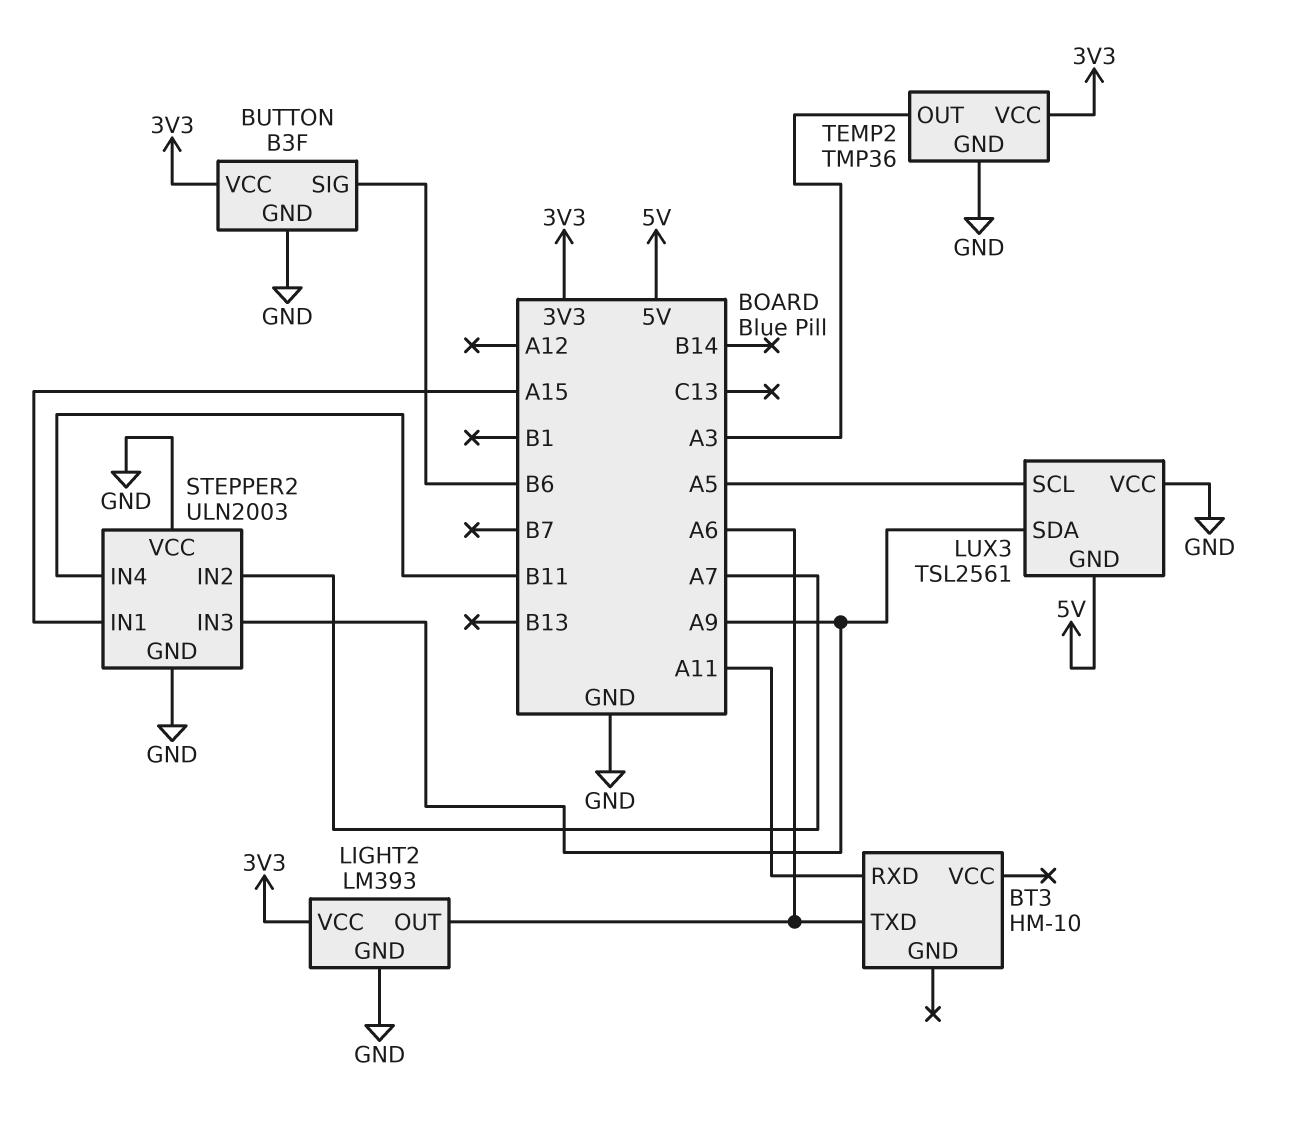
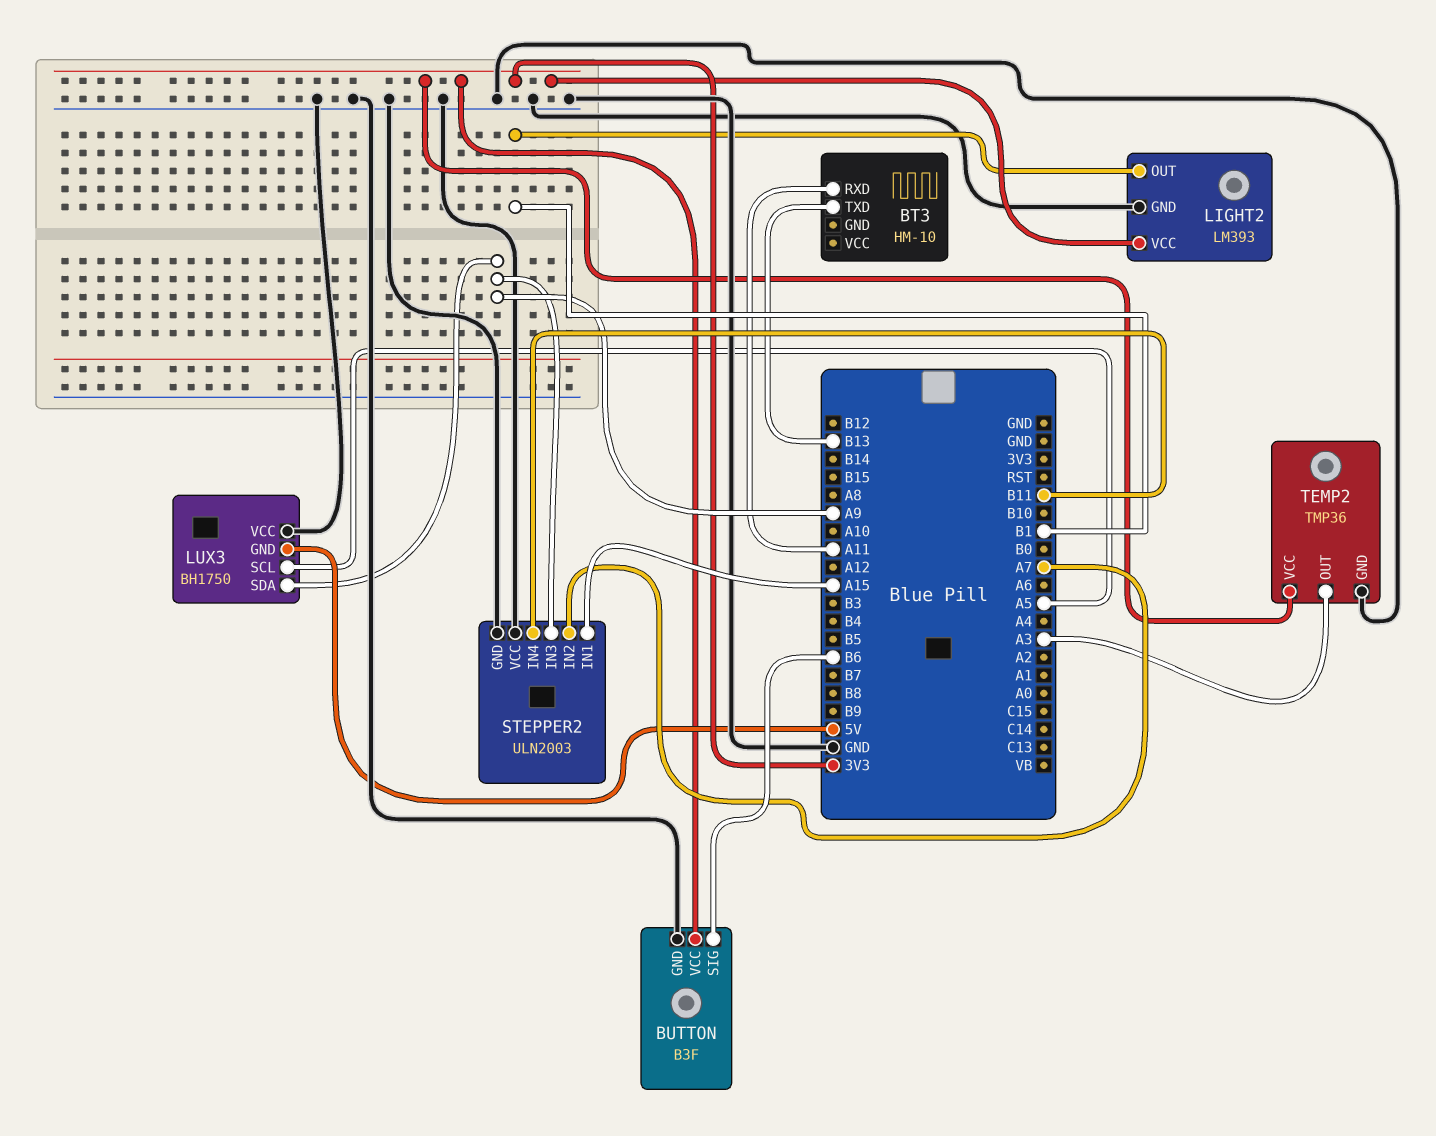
BT3 pin TXD: A6 -> B13
LIGHT2 pin OUT: A6 -> B1
LUX3: TSL2561 -> BH1750

